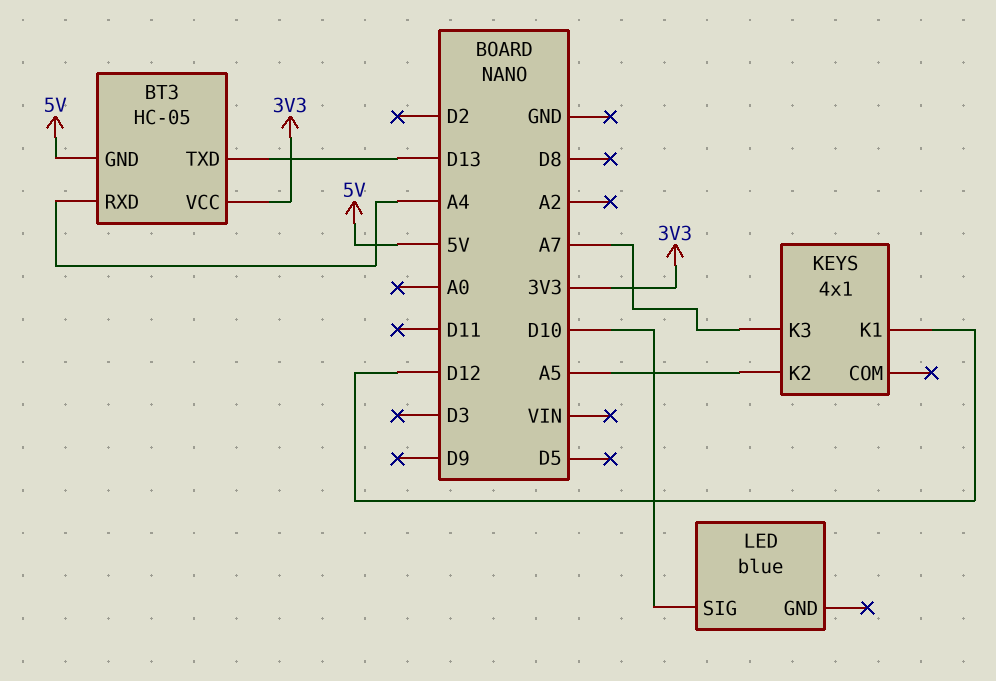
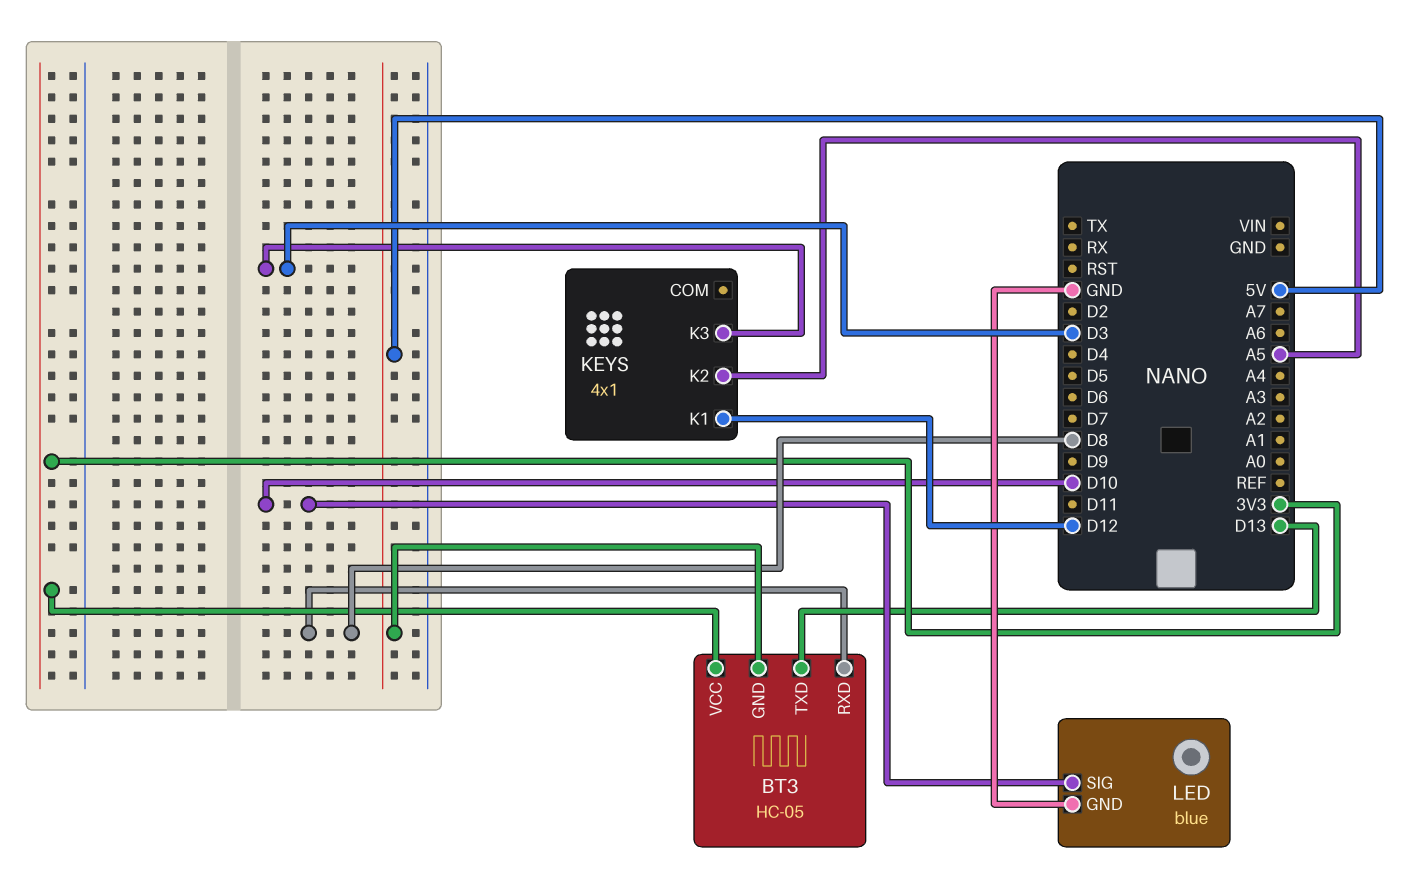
BT3 pin RXD: A4 -> D8
KEYS pin K3: A7 -> D3
LED pin GND: none -> GND

